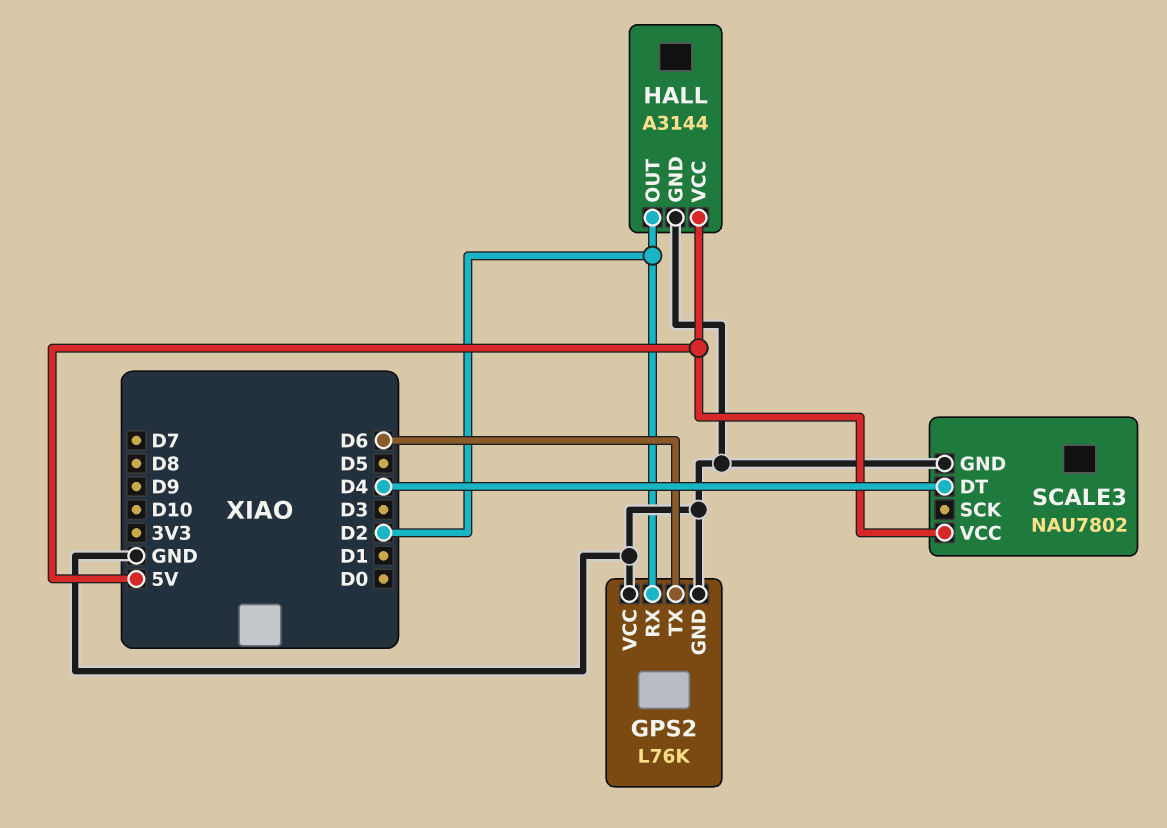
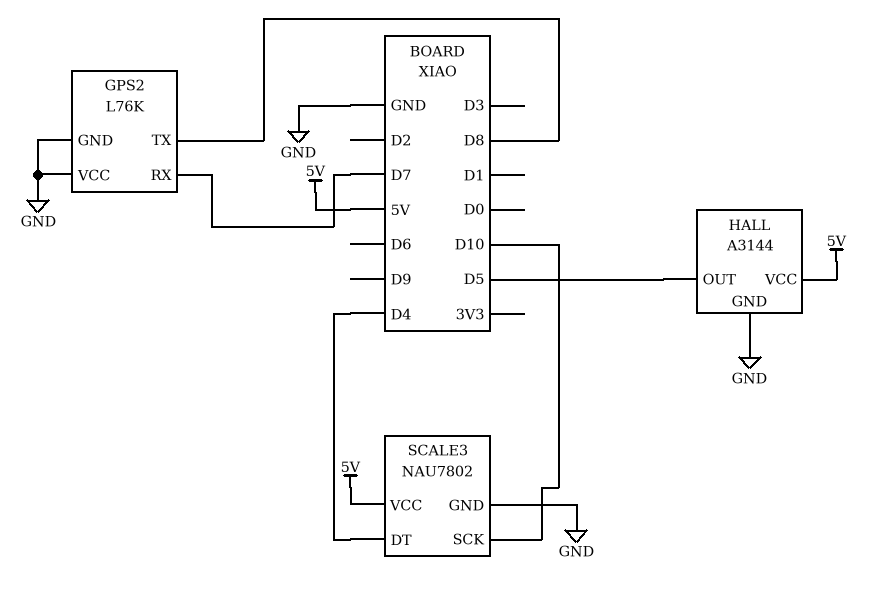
GPS2 pin RX: D2 -> D7
GPS2 pin TX: D6 -> D8
HALL pin OUT: D2 -> D5
SCALE3 pin SCK: none -> D10

